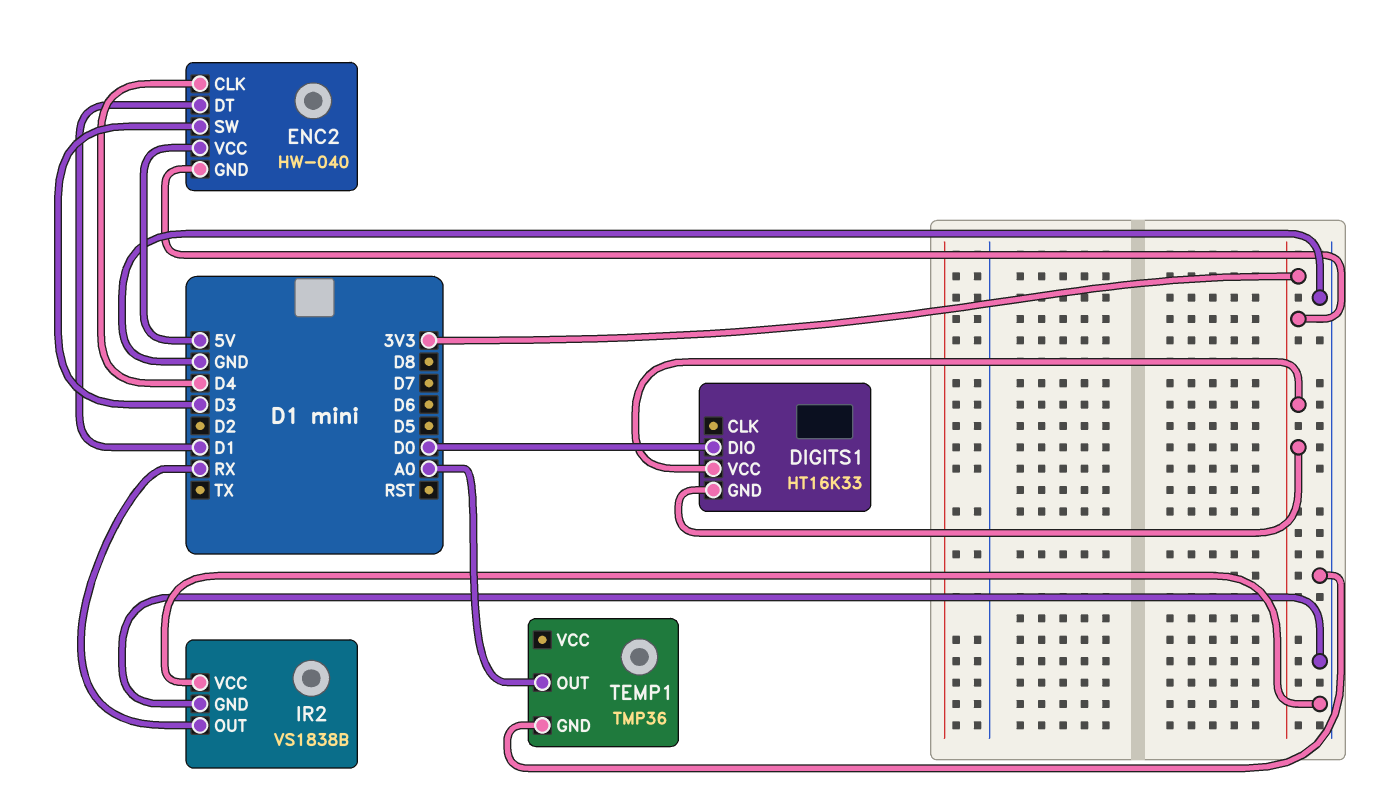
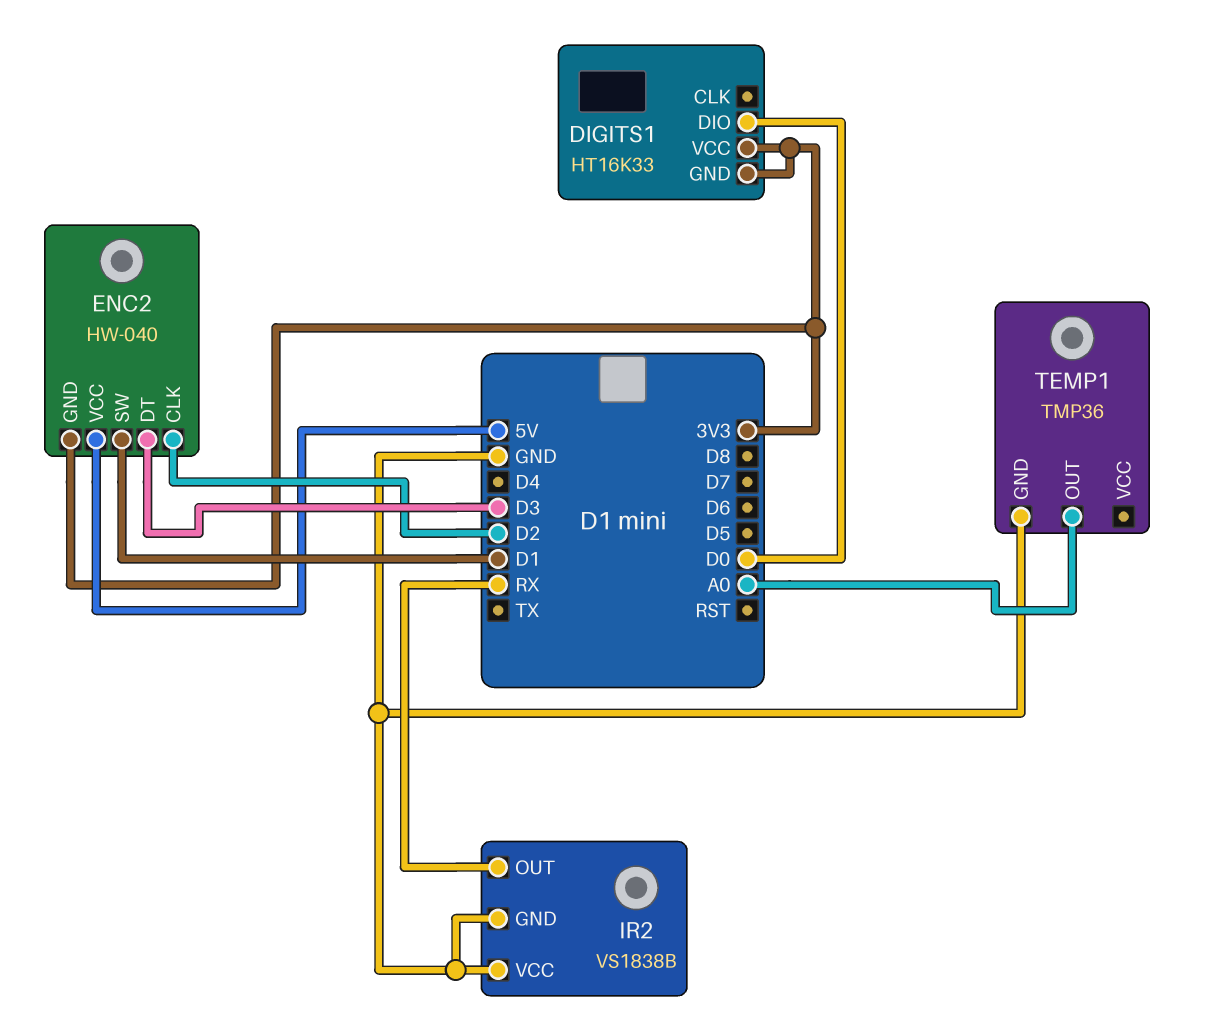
ENC2 pin CLK: D4 -> D2
ENC2 pin DT: D1 -> D3
ENC2 pin SW: D3 -> D1

